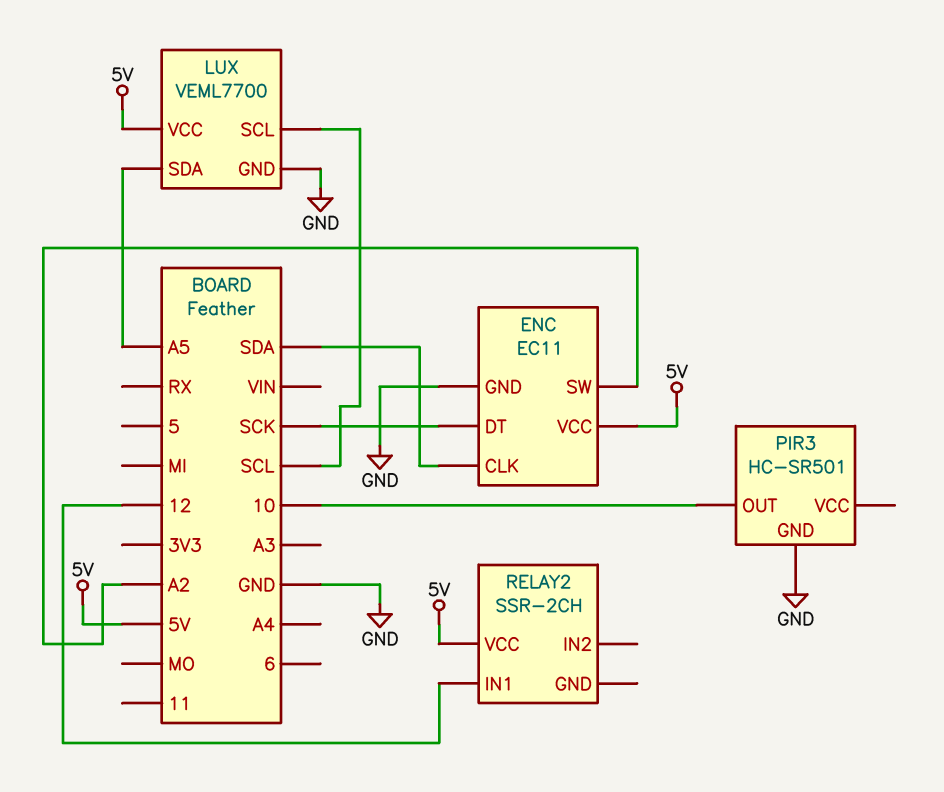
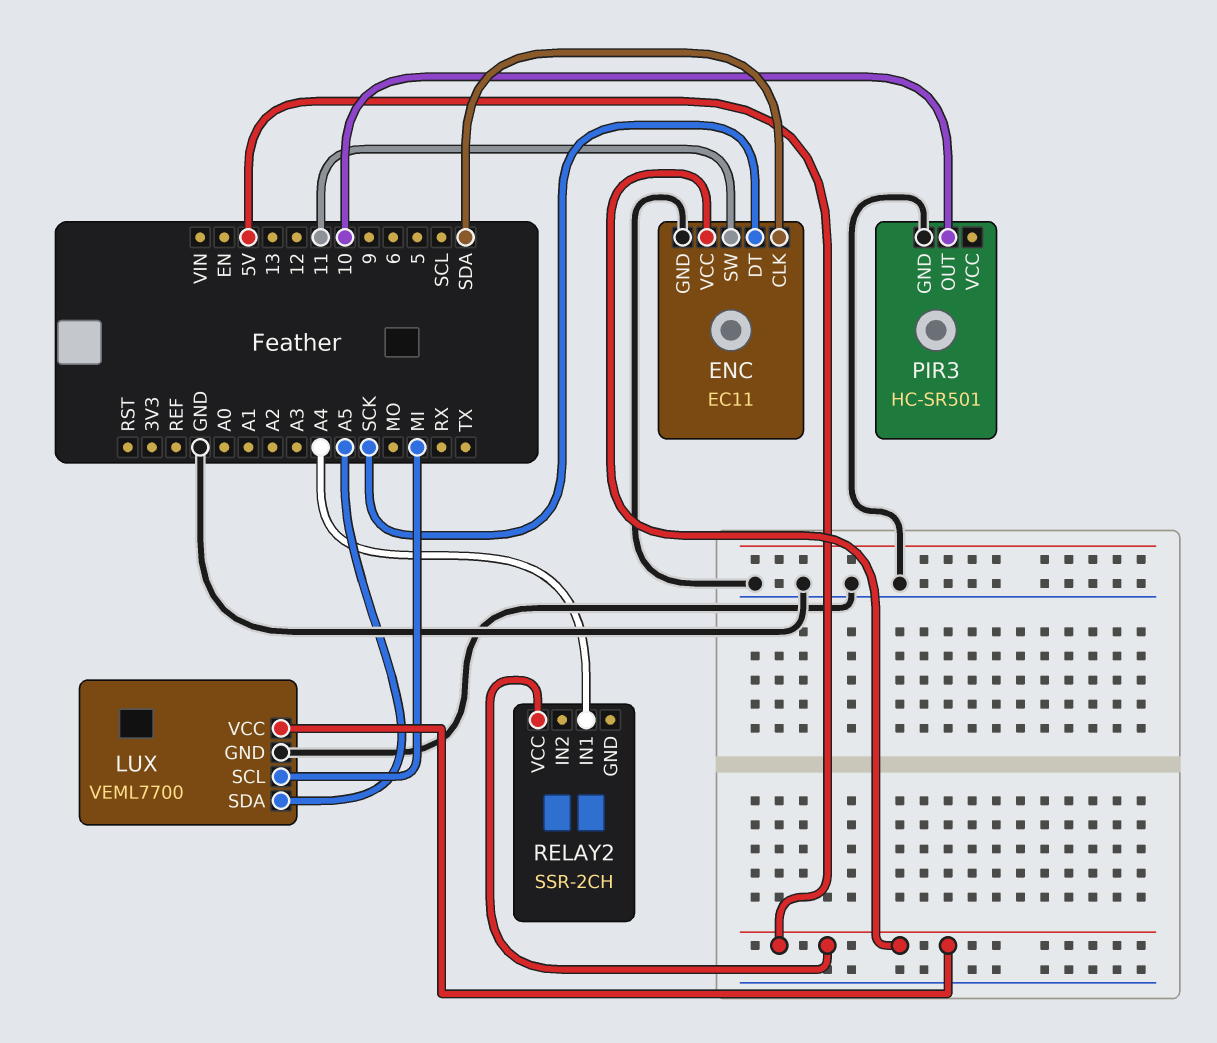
ENC pin SW: A2 -> 11
LUX pin SCL: SCL -> MI
RELAY2 pin IN1: 12 -> A4

